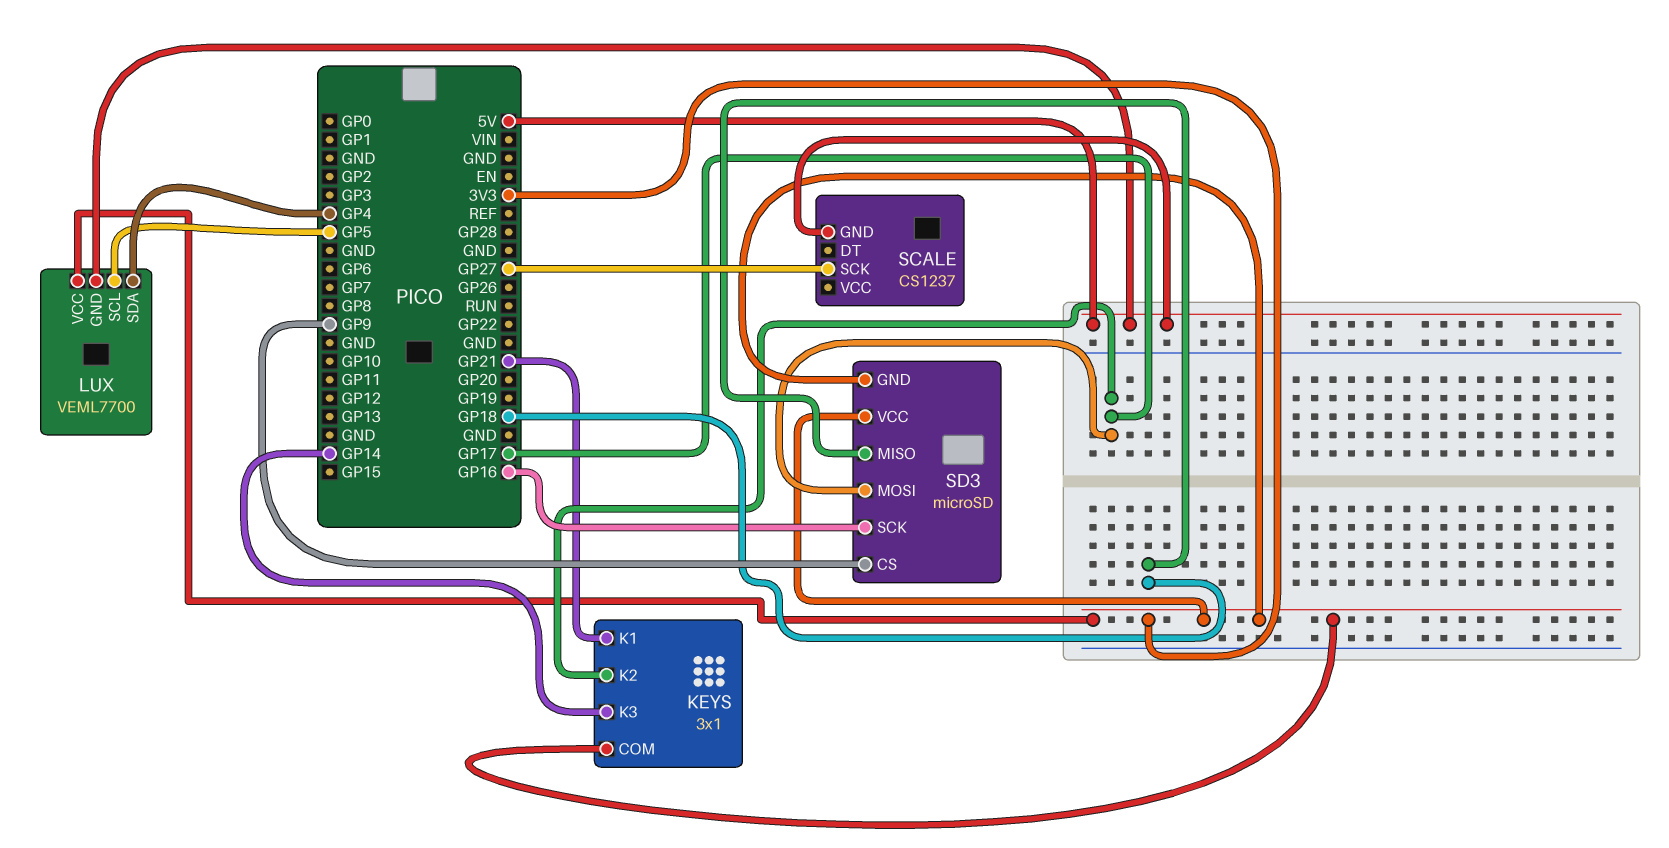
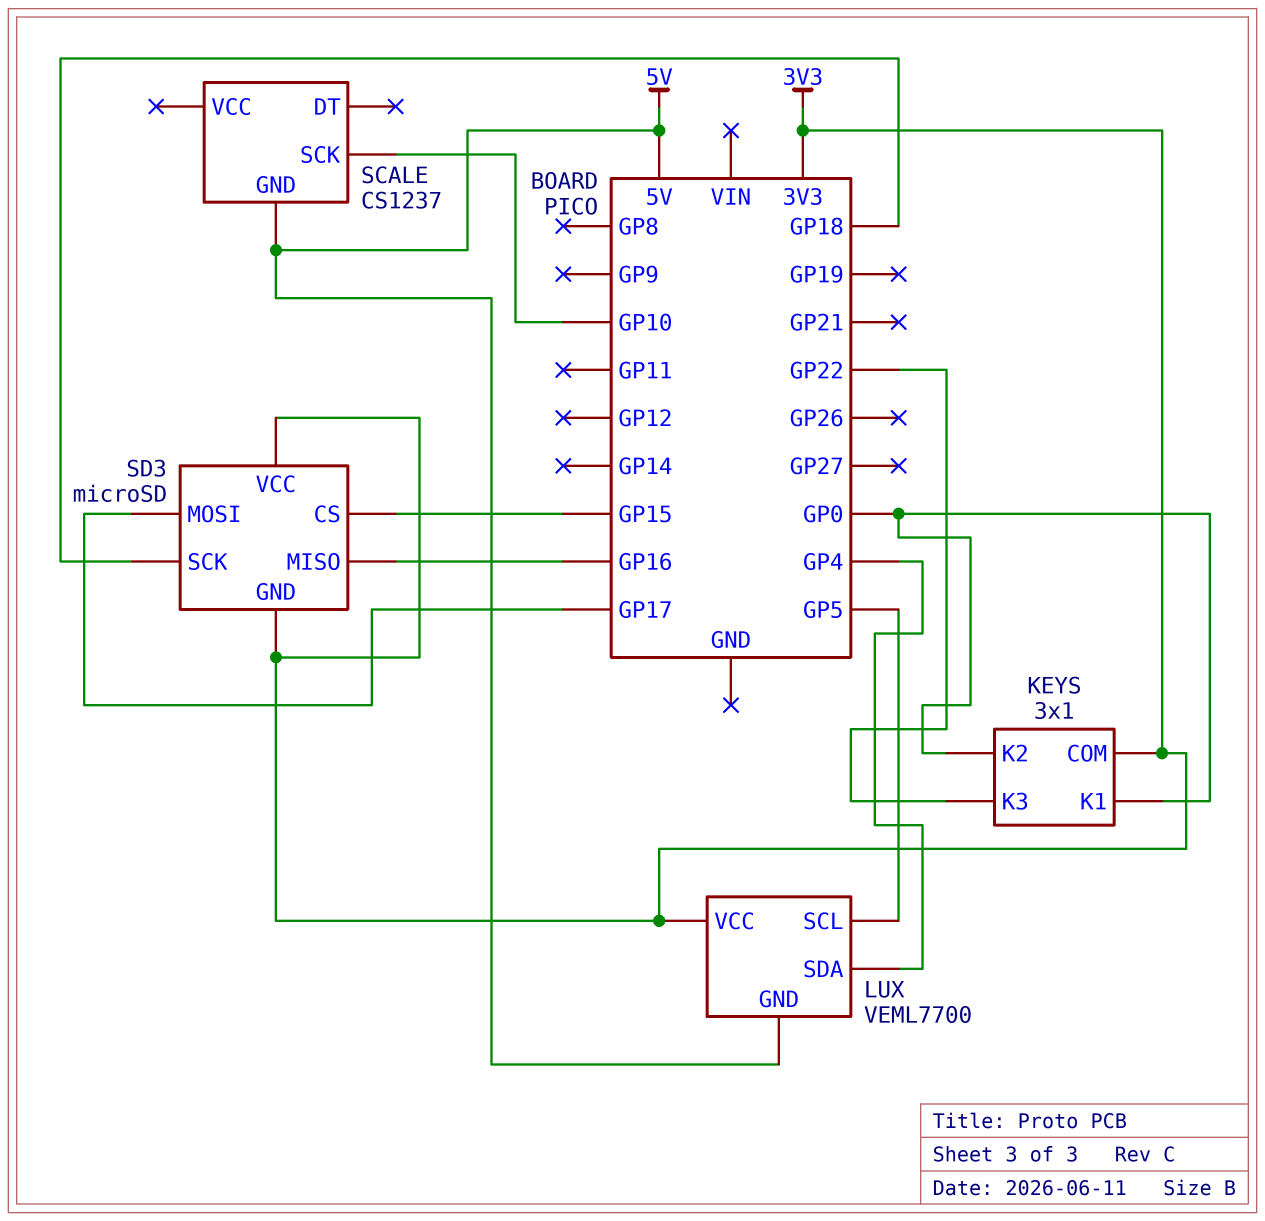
KEYS pin K1: GP21 -> GP0
KEYS pin K2: GP17 -> GP0
KEYS pin K3: GP14 -> GP22
SCALE pin SCK: GP27 -> GP10
SD3 pin CS: GP9 -> GP15
SD3 pin MISO: GP18 -> GP16
SD3 pin SCK: GP16 -> GP18

